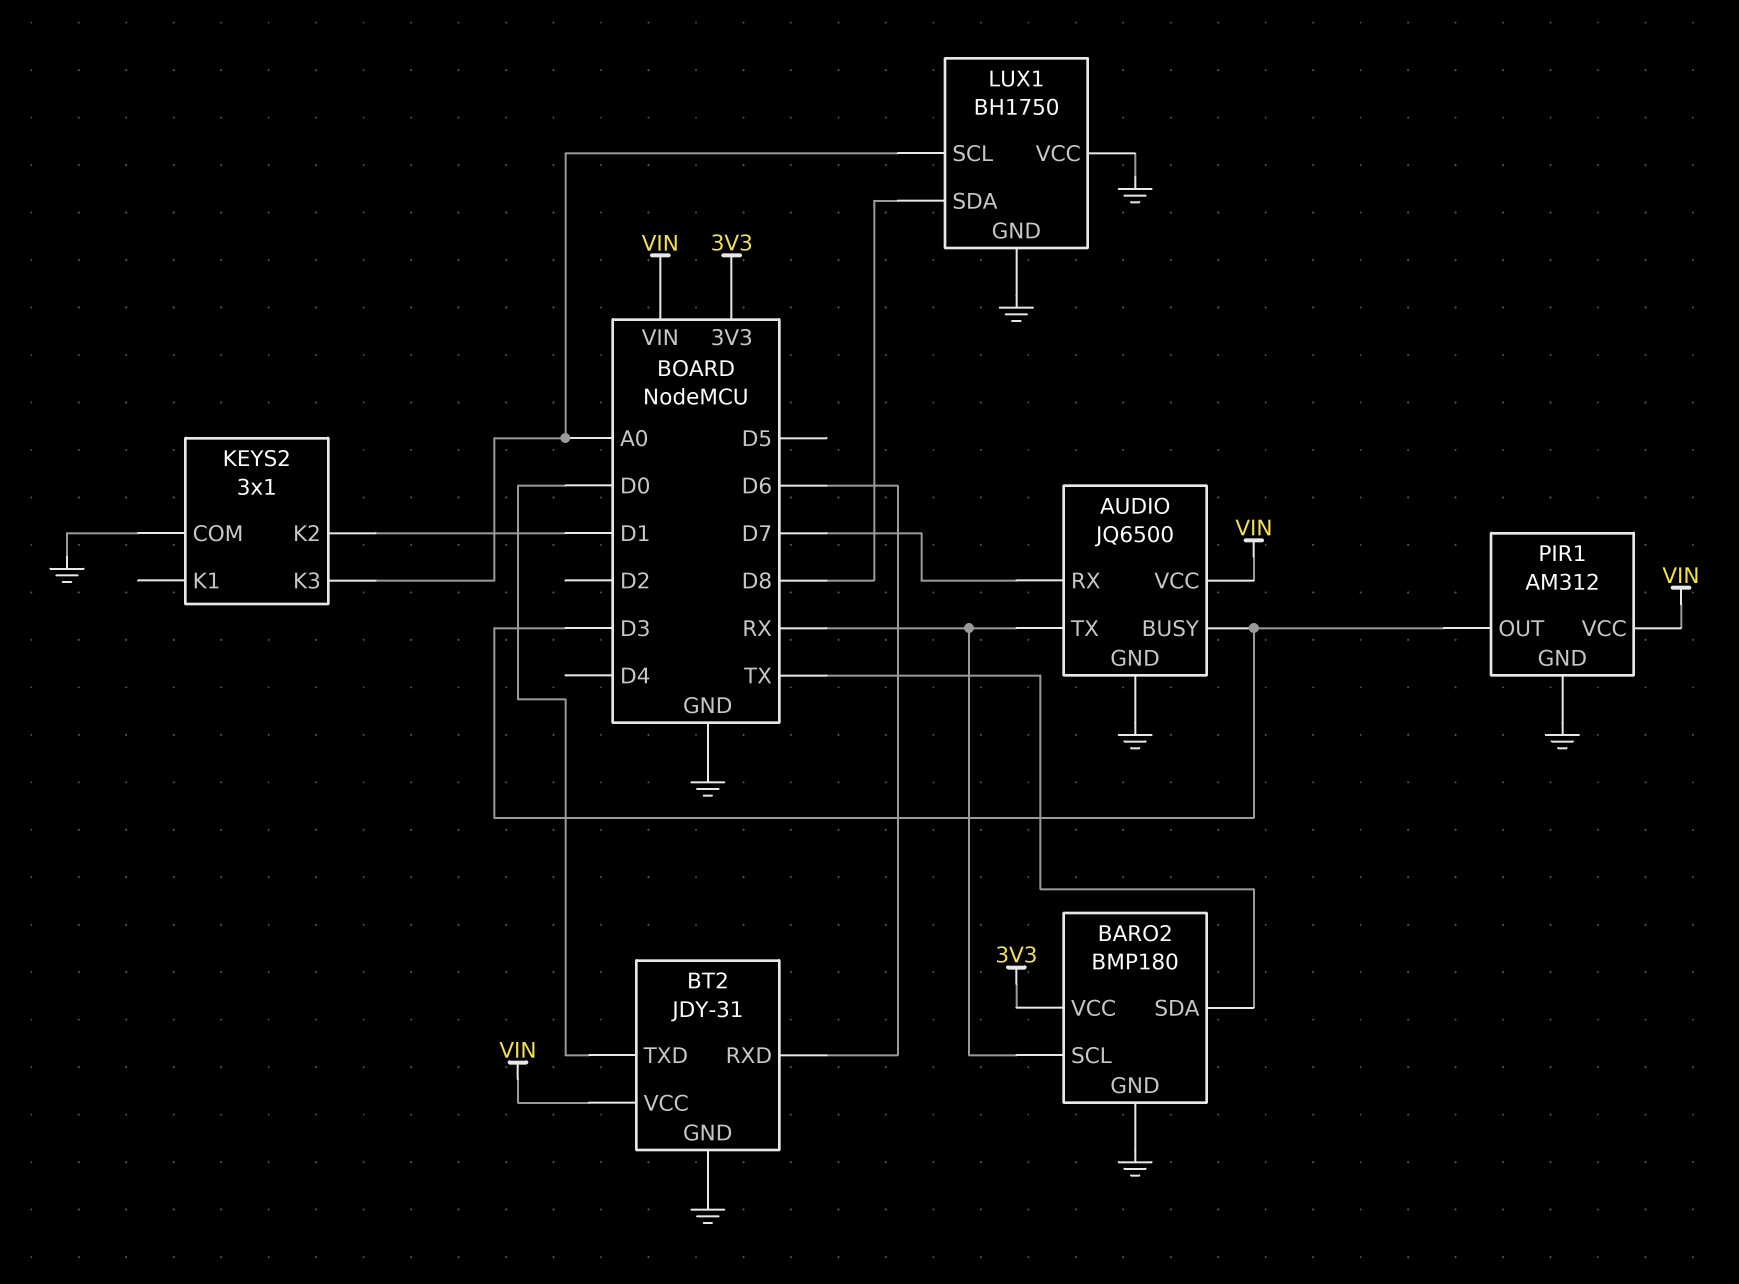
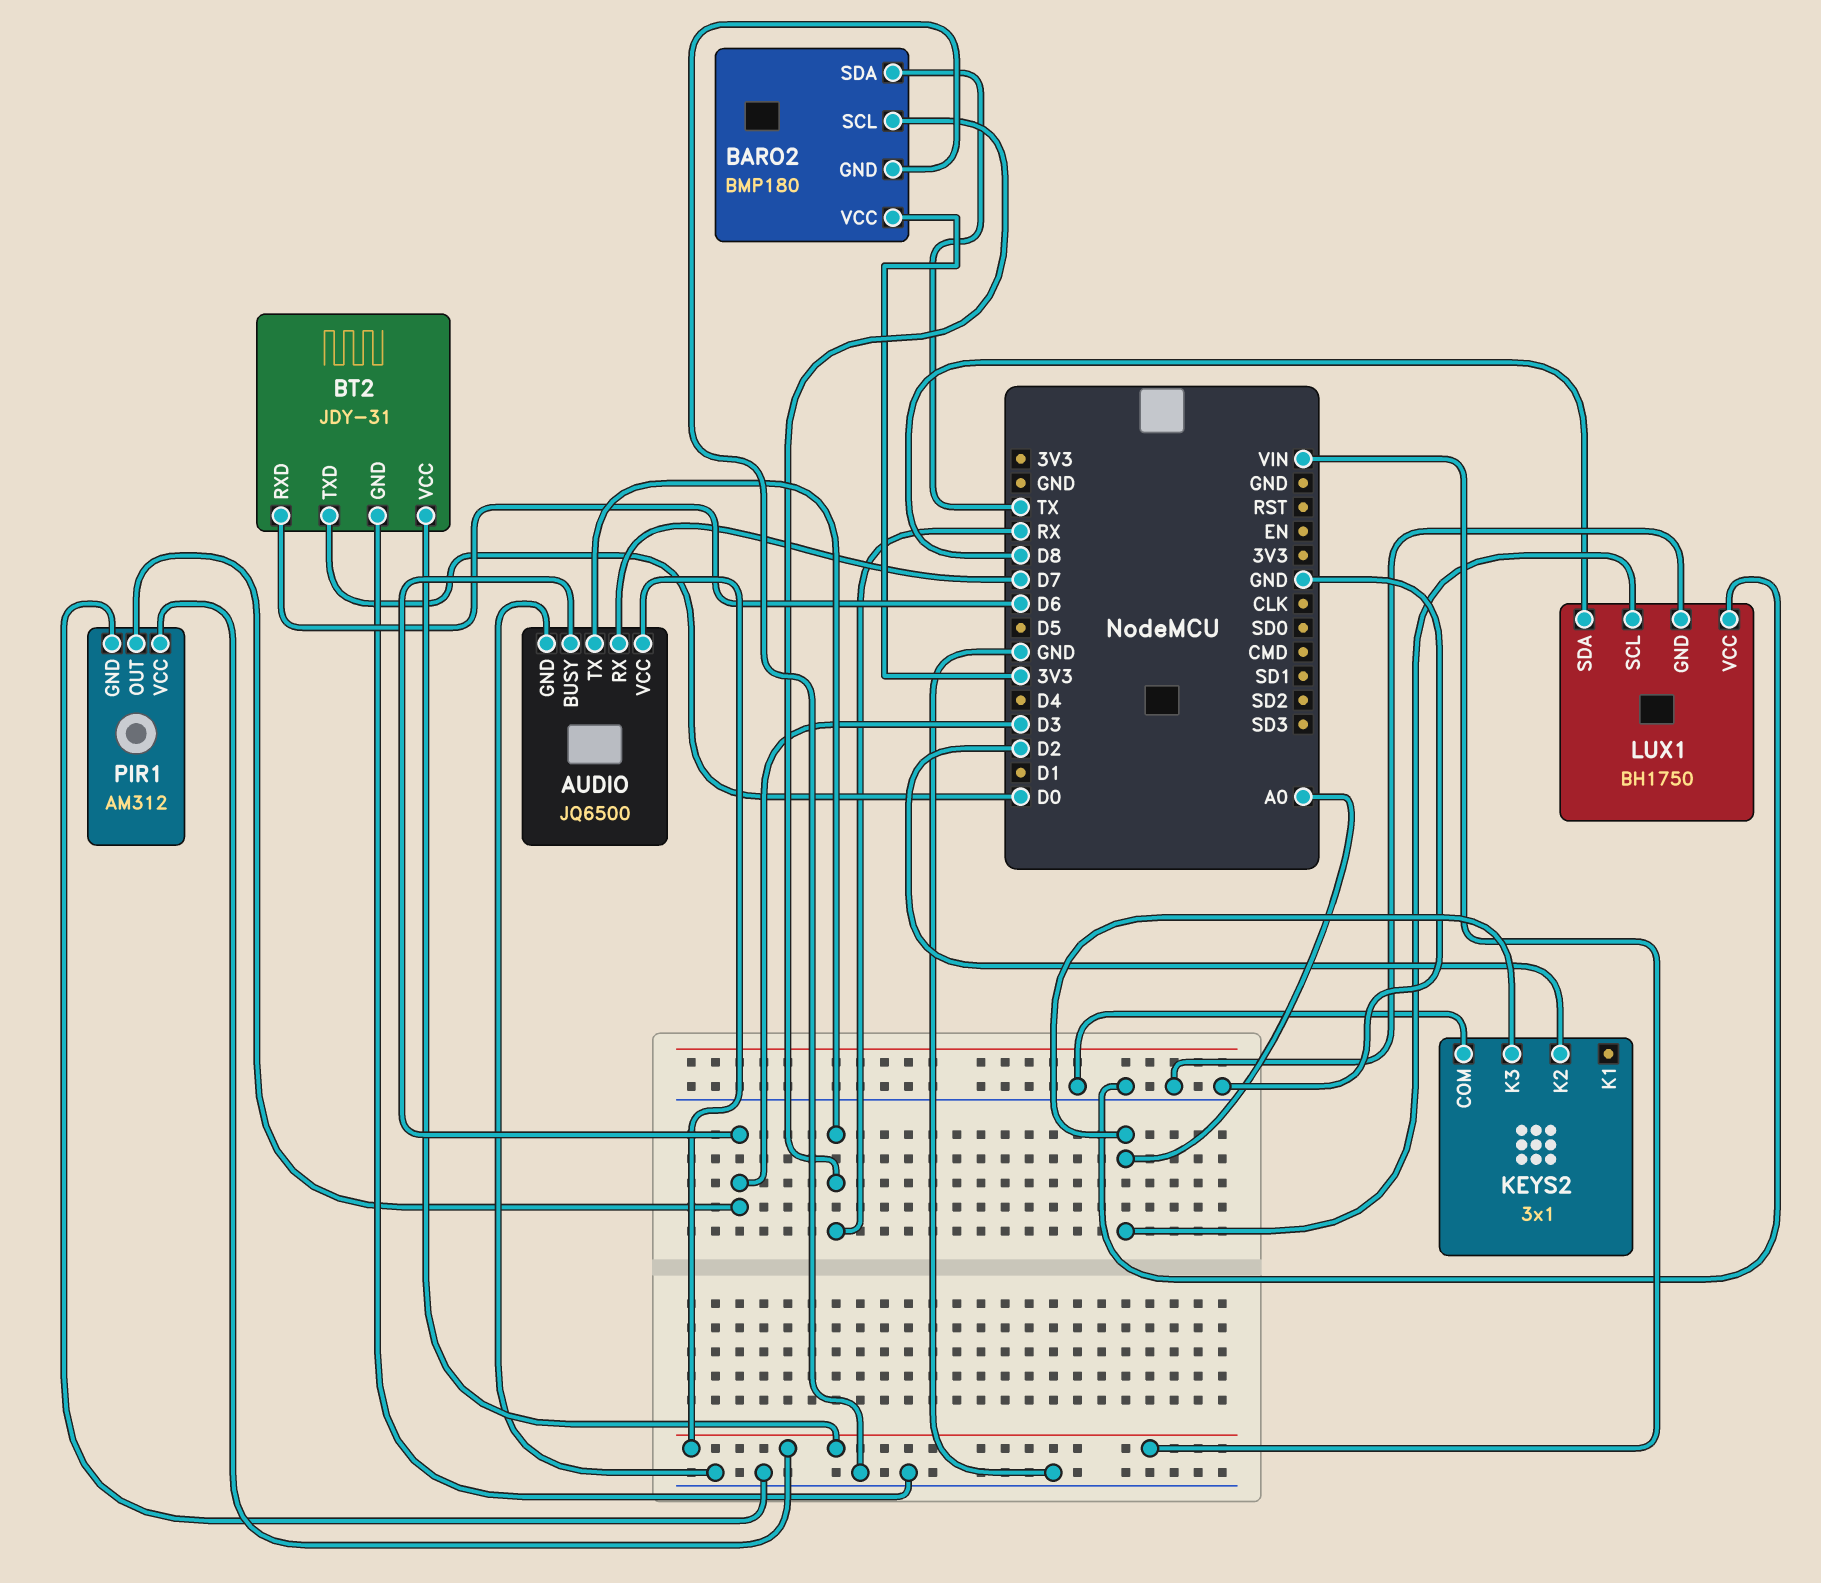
KEYS2 pin K2: D1 -> D2

